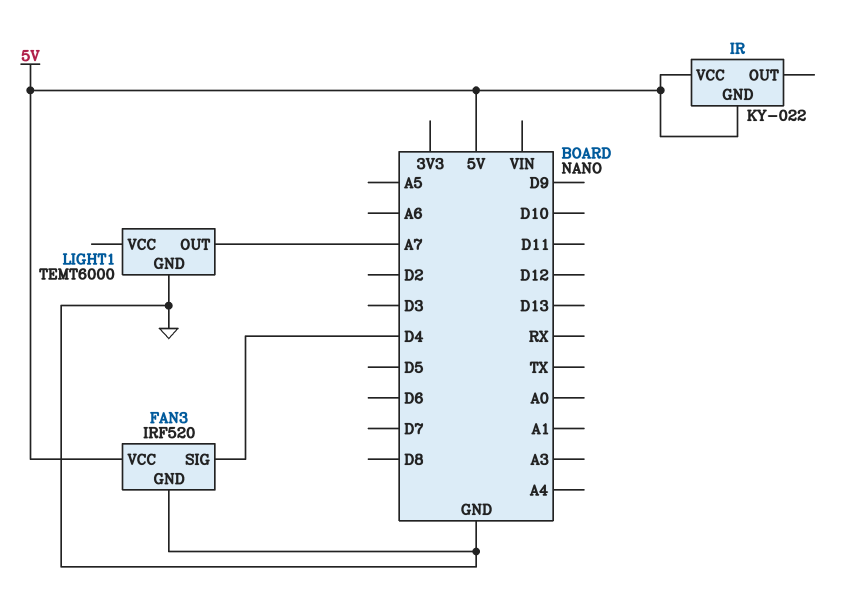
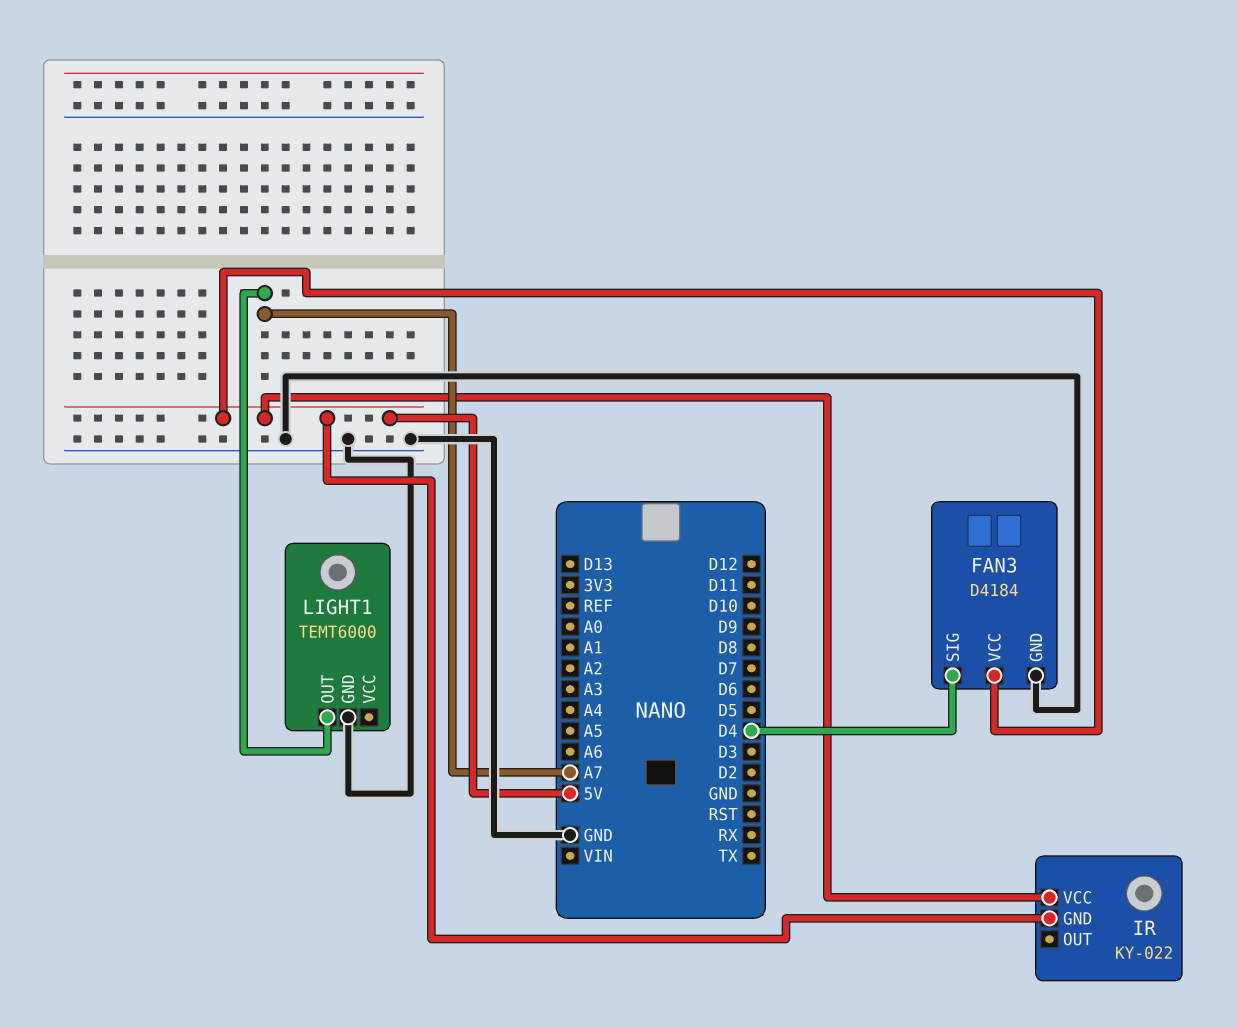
FAN3: IRF520 -> D4184

